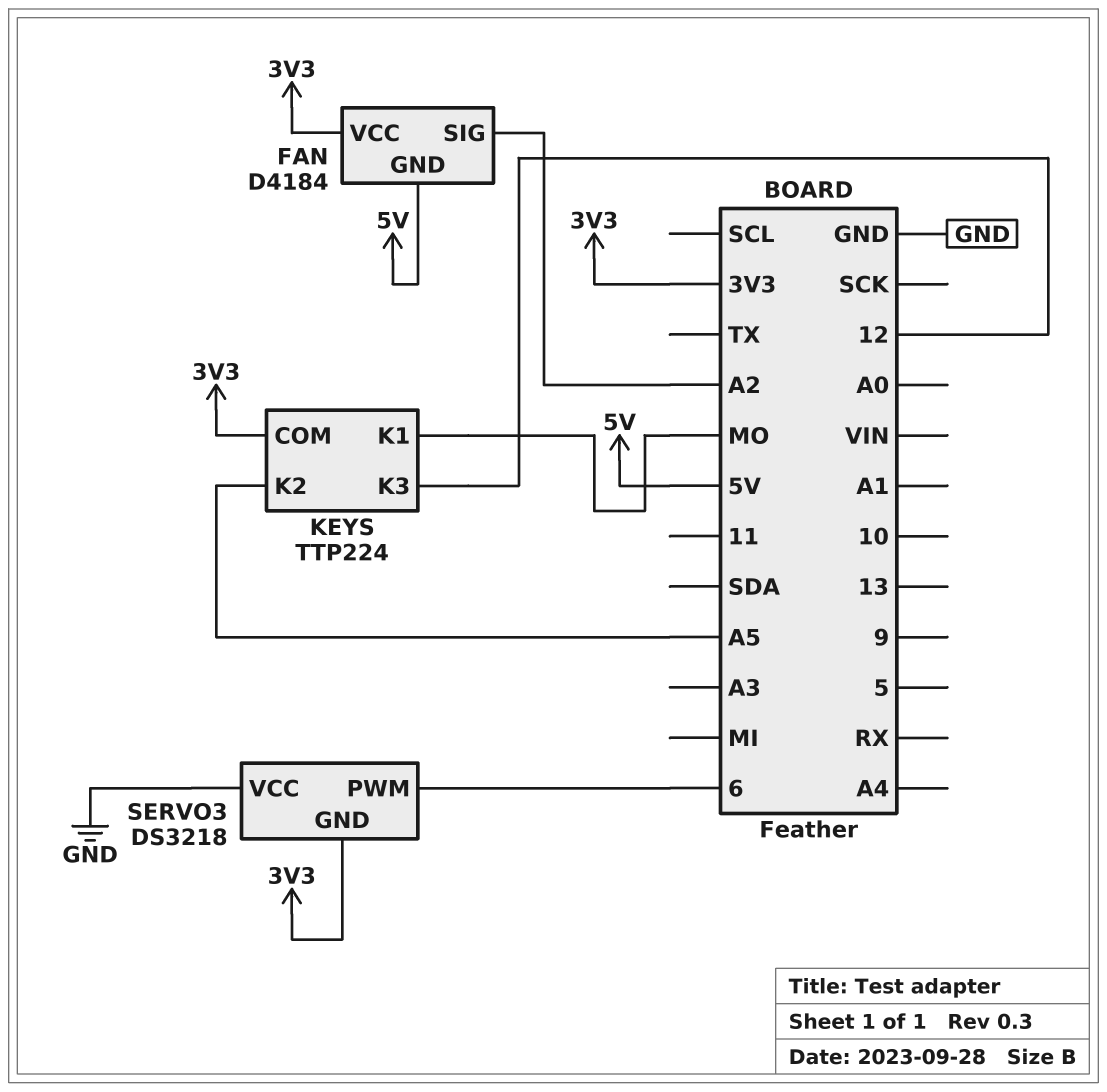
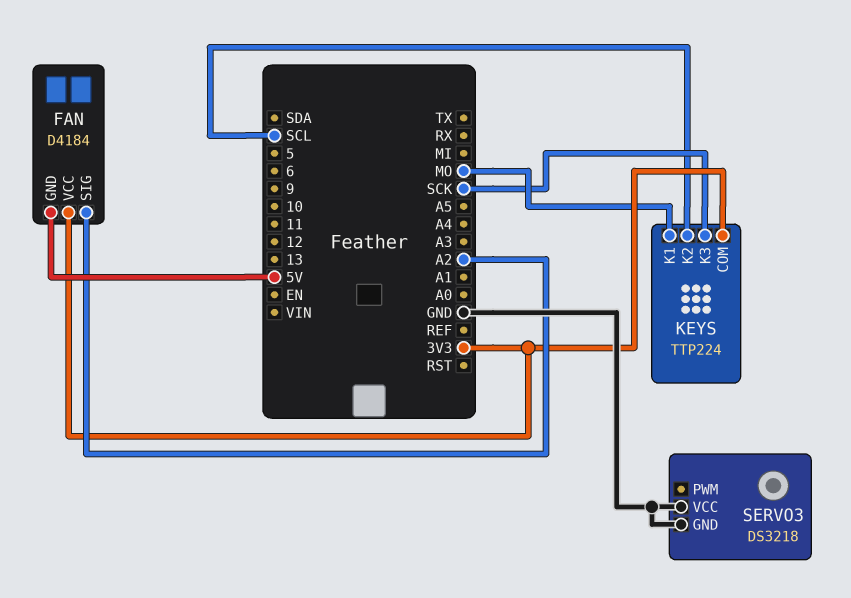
KEYS pin K2: A5 -> SCL
KEYS pin K3: 12 -> SCK
SERVO3 pin GND: 3V3 -> GND
SERVO3 pin PWM: 6 -> none

